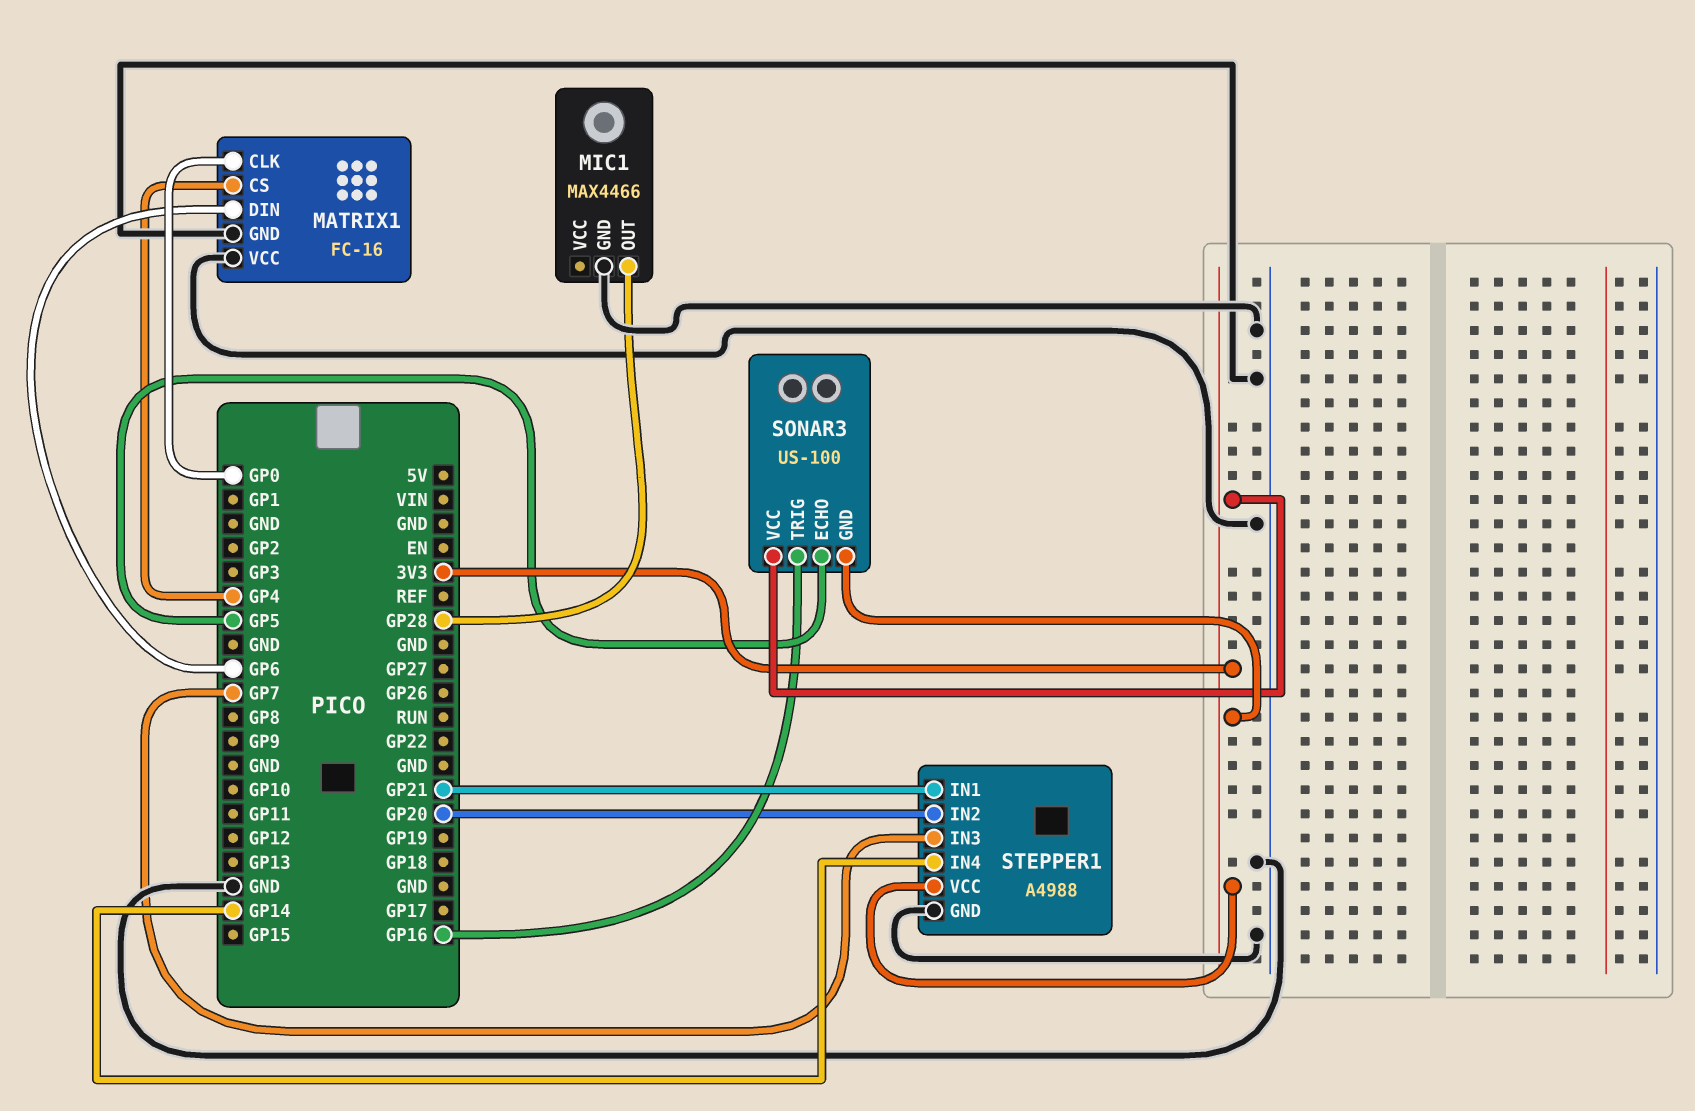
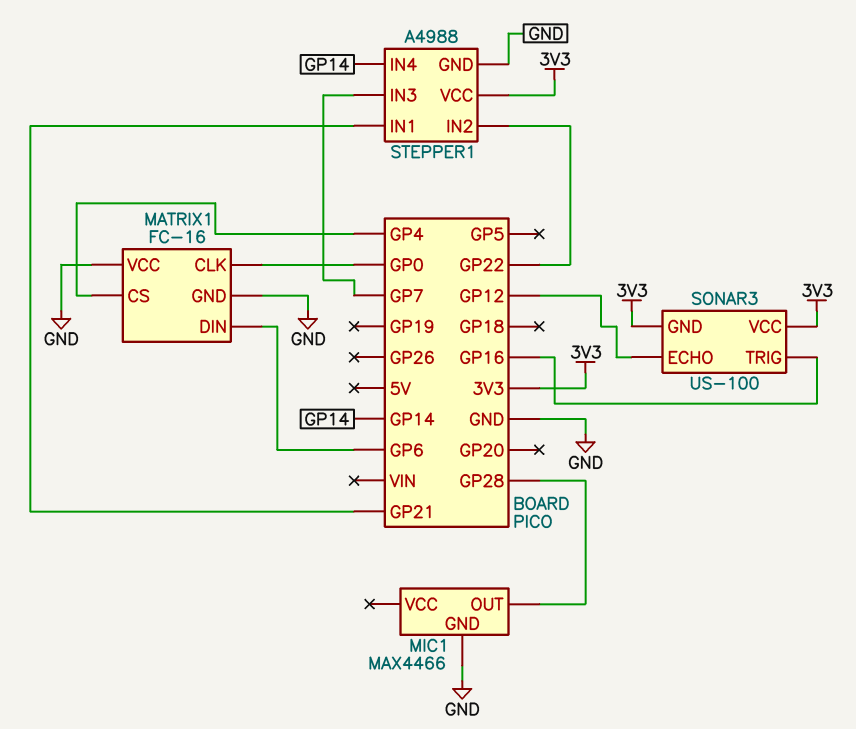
SONAR3 pin ECHO: GP5 -> GP12
STEPPER1 pin IN2: GP20 -> GP22

